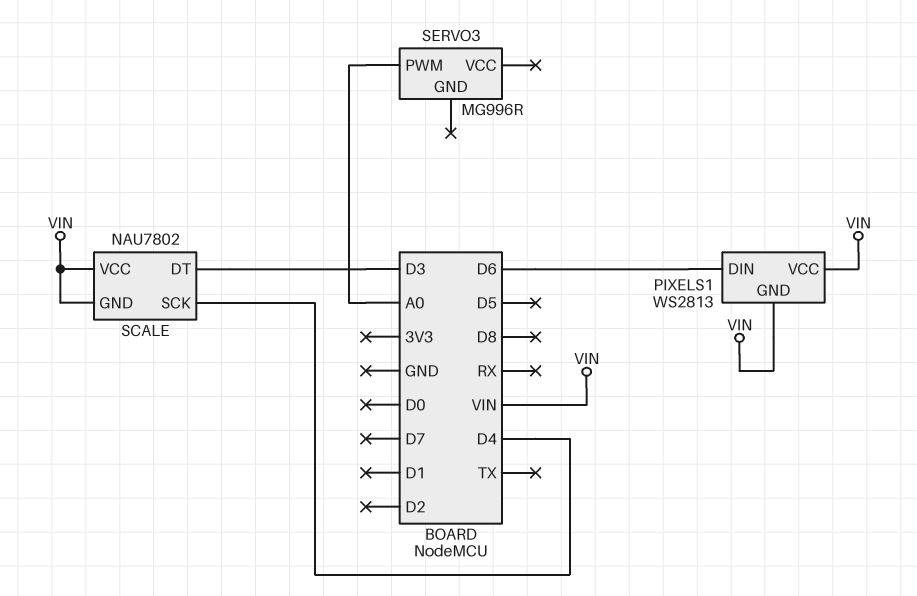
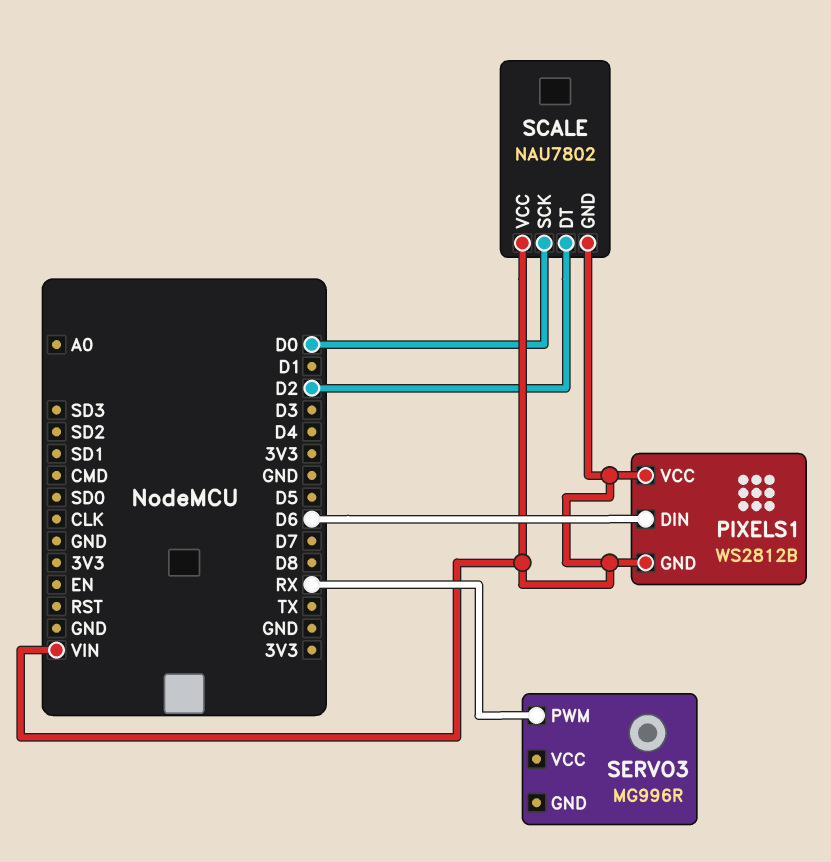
PIXELS1: WS2813 -> WS2812B
SCALE pin DT: D3 -> D2
SCALE pin SCK: D4 -> D0
SERVO3 pin PWM: A0 -> RX

